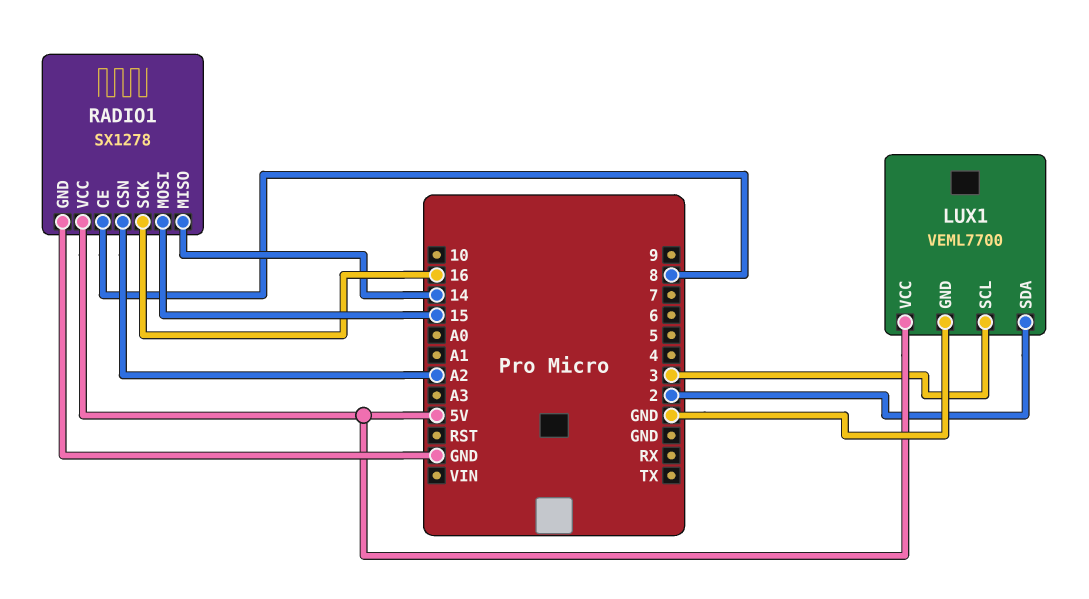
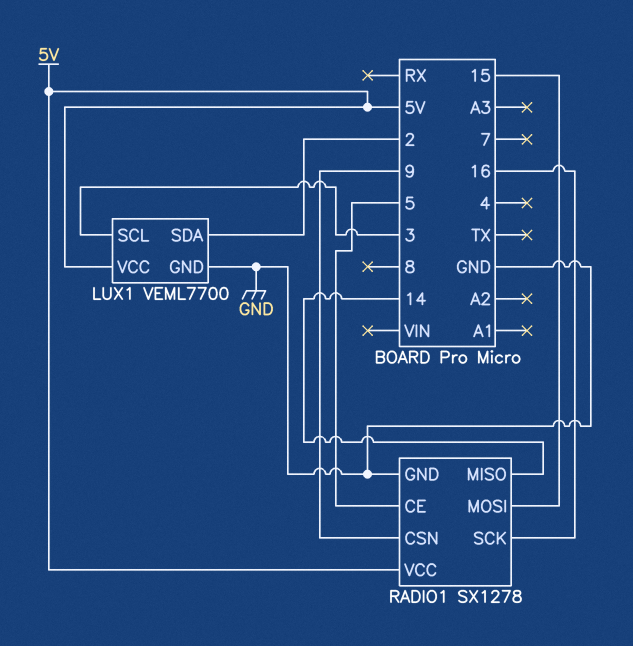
RADIO1 pin CE: 8 -> 5
RADIO1 pin CSN: A2 -> 9

